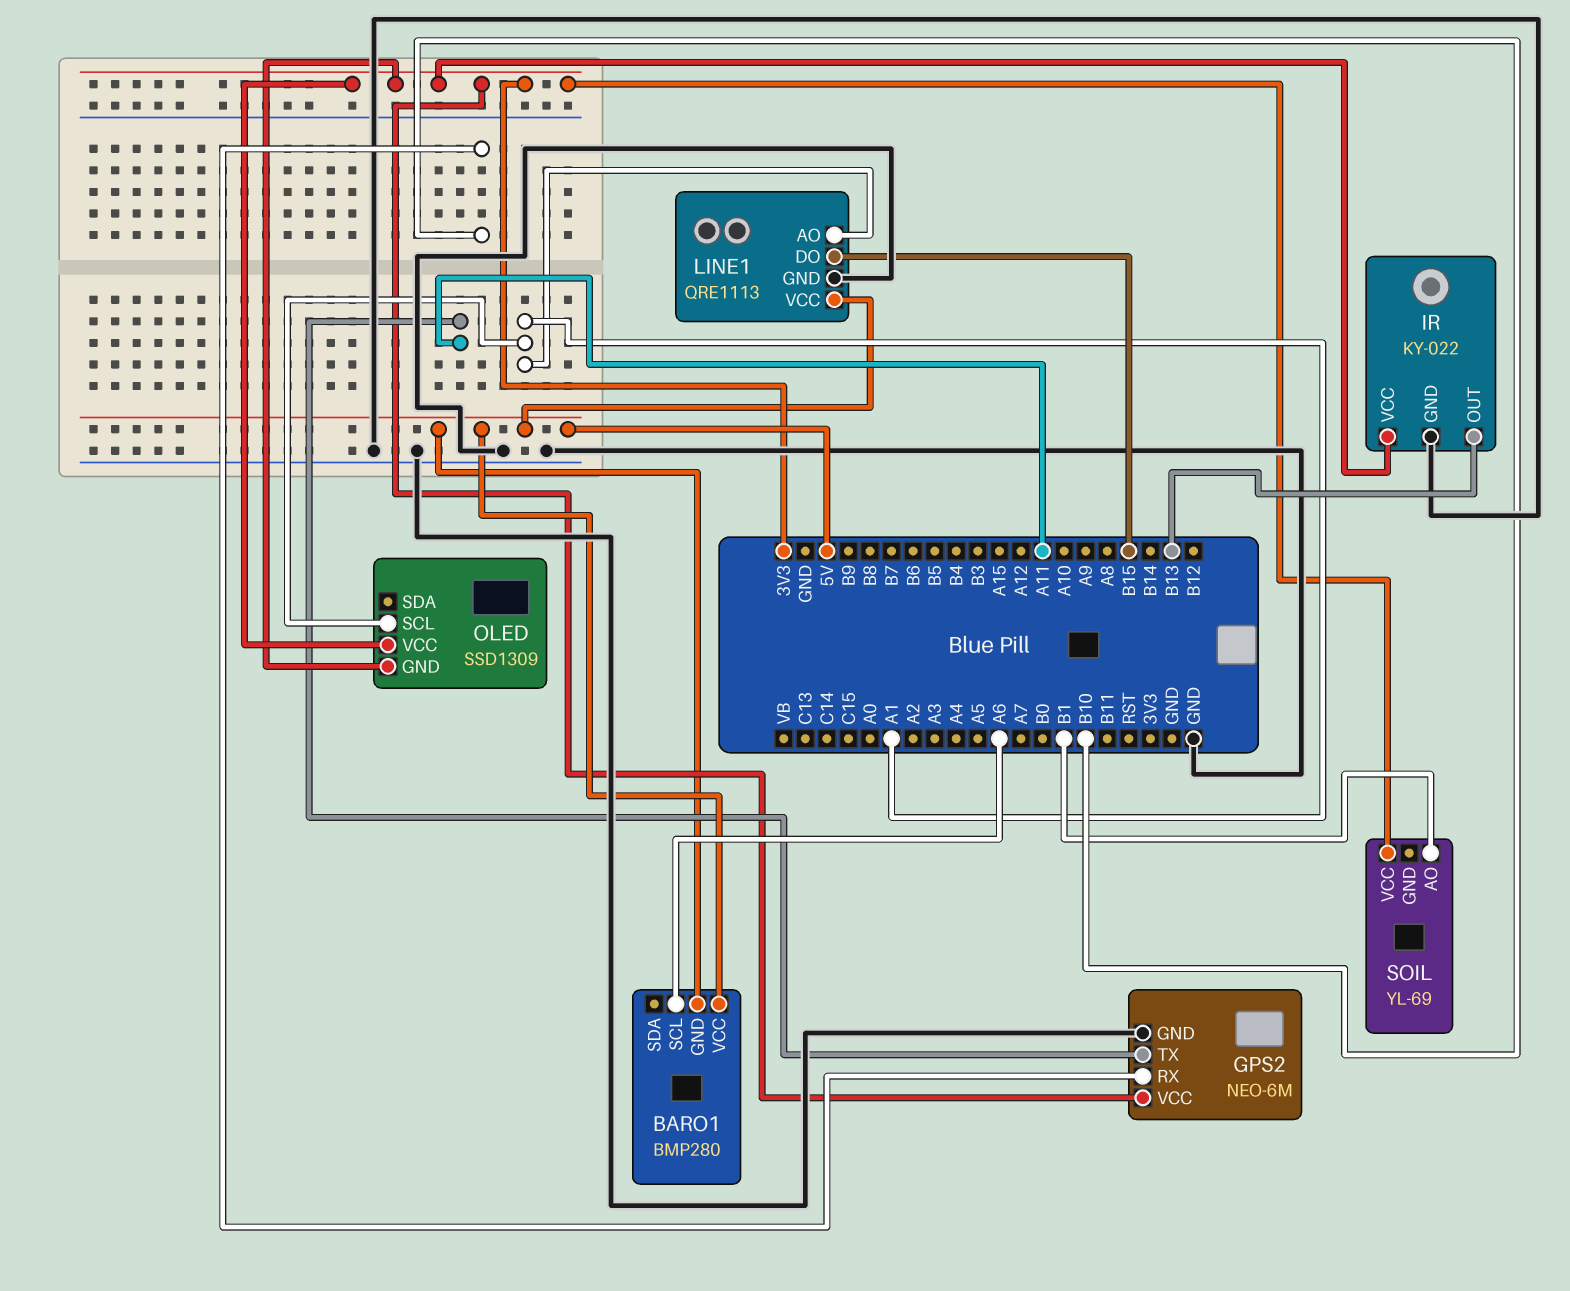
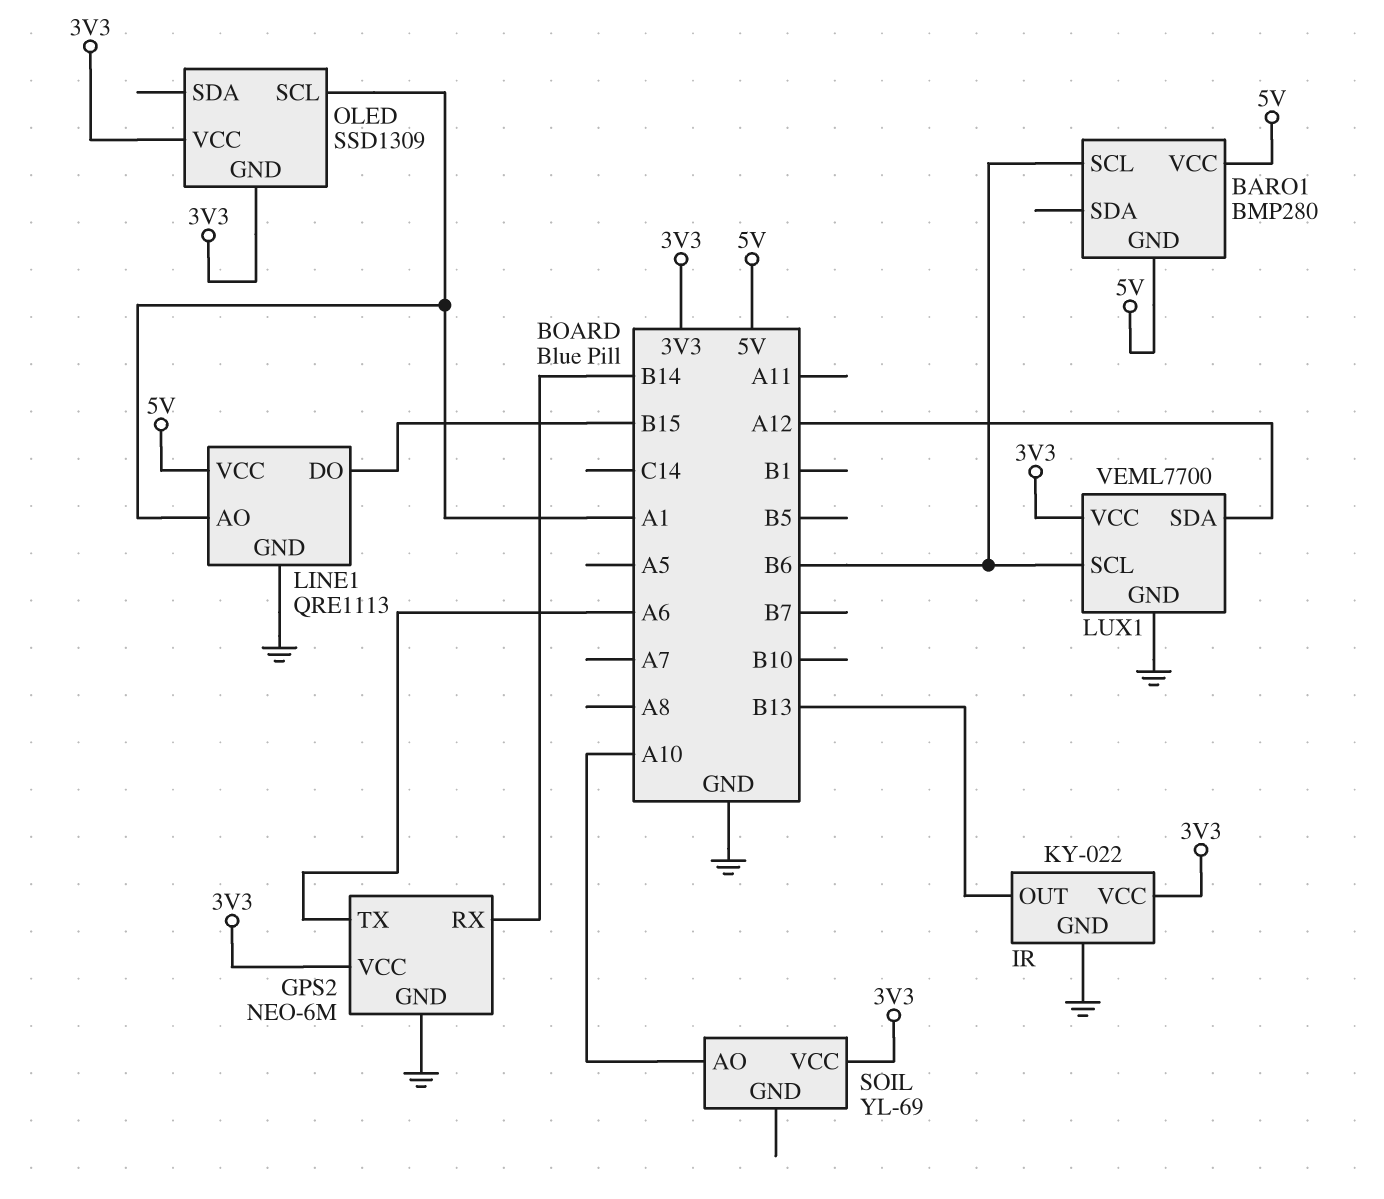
BARO1 pin SCL: A6 -> B6
GPS2 pin RX: B10 -> B14
GPS2 pin TX: A11 -> A6
LUX1: none -> VEML7700
LUX1 pin GND: none -> GND
LUX1 pin SCL: none -> B6
LUX1 pin SDA: none -> A12
LUX1 pin VCC: none -> 3V3
SOIL pin AO: B1 -> A10

